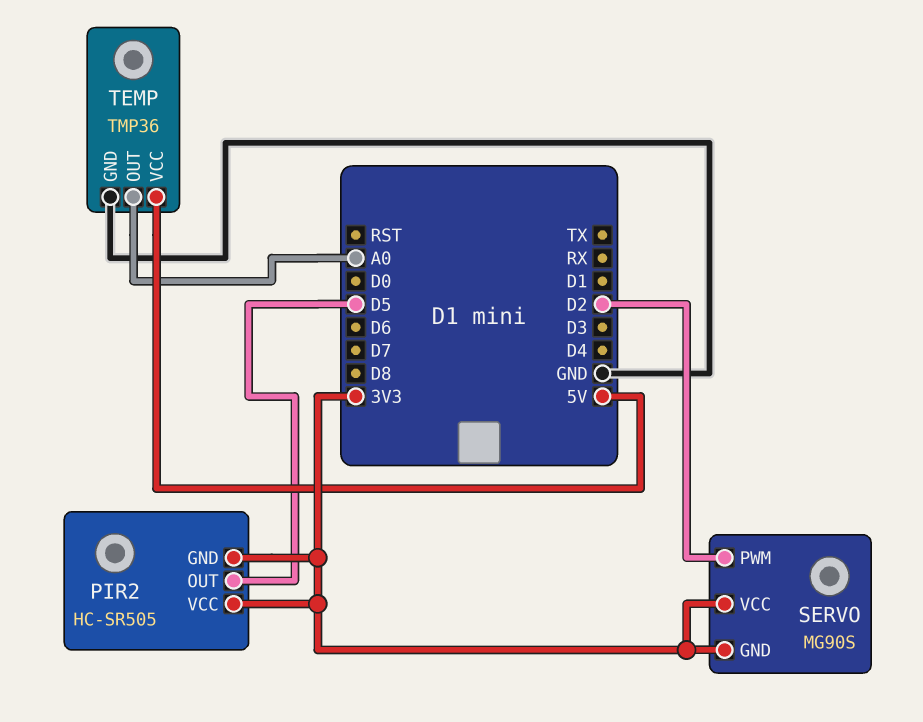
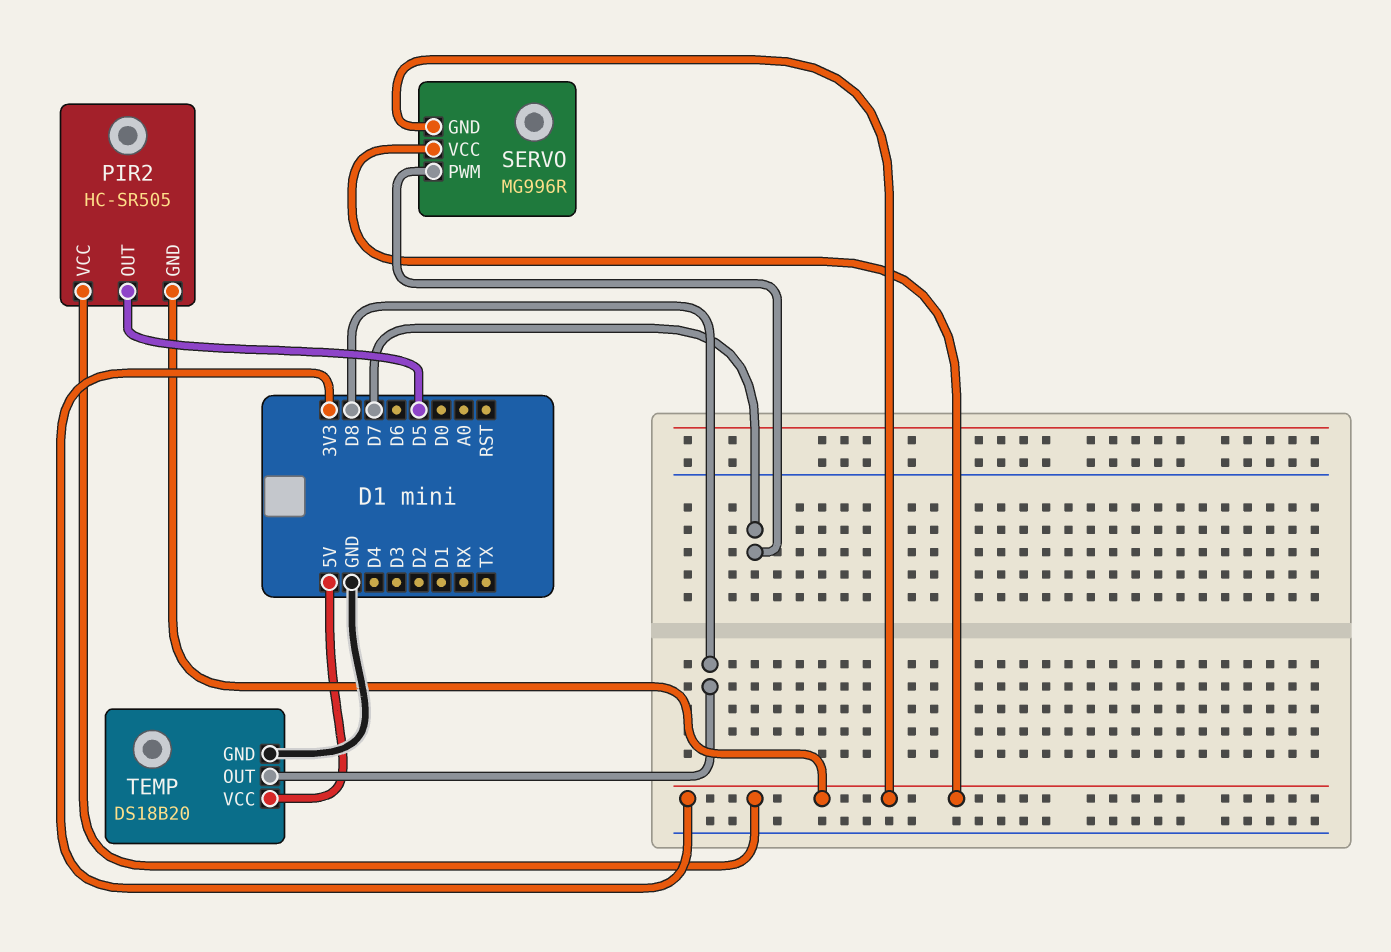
SERVO: MG90S -> MG996R
SERVO pin PWM: D2 -> D7
TEMP: TMP36 -> DS18B20
TEMP pin OUT: A0 -> D8

